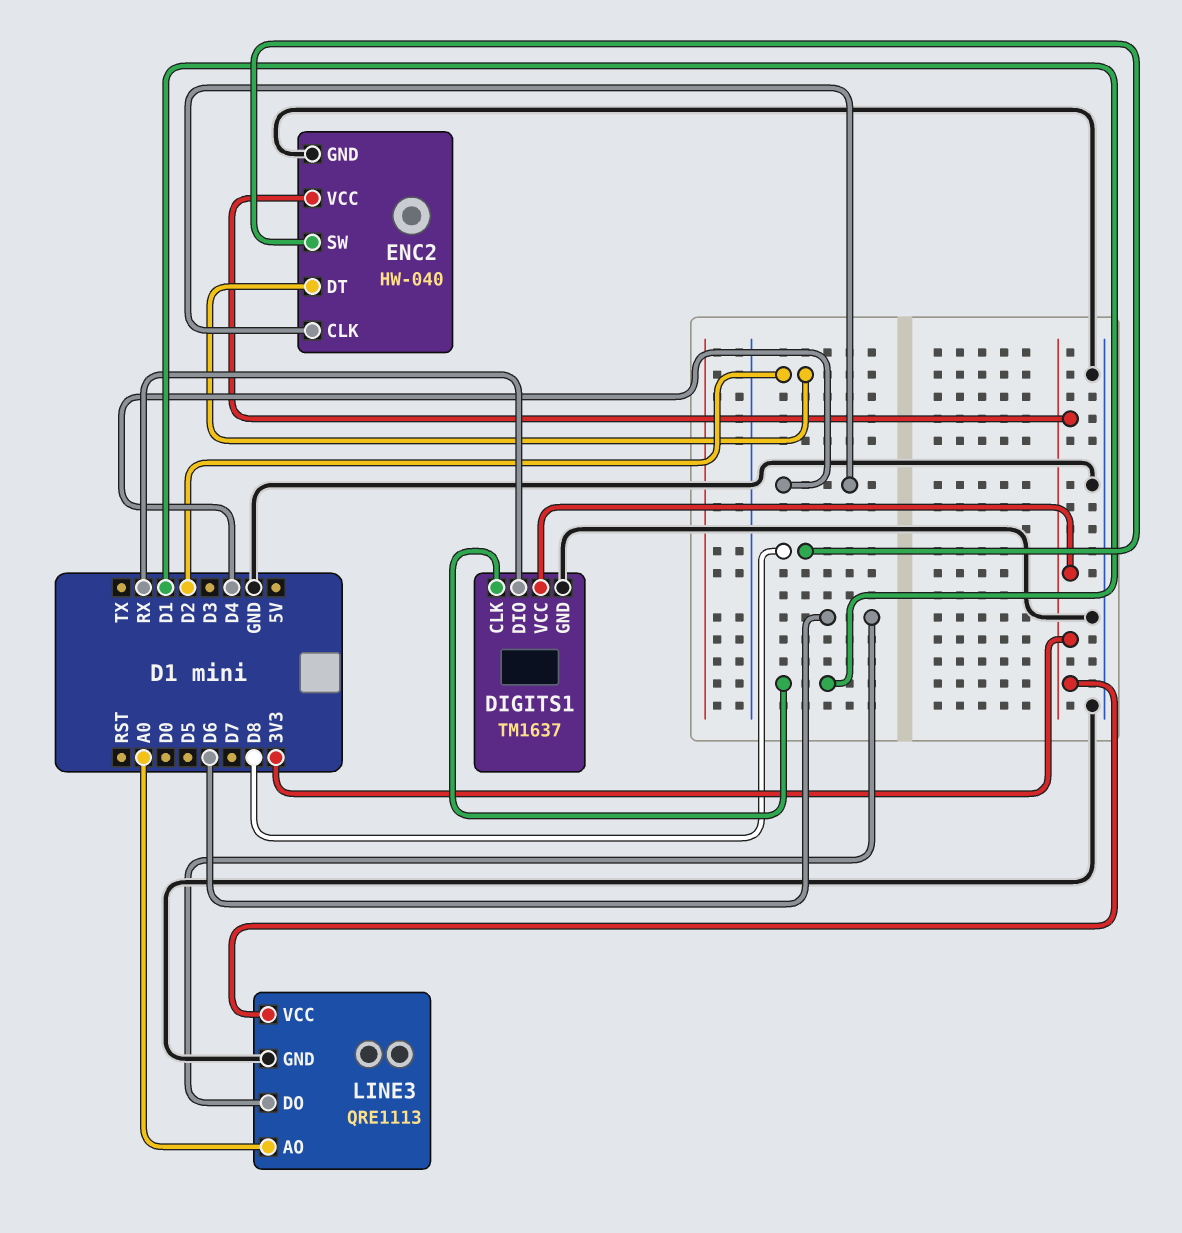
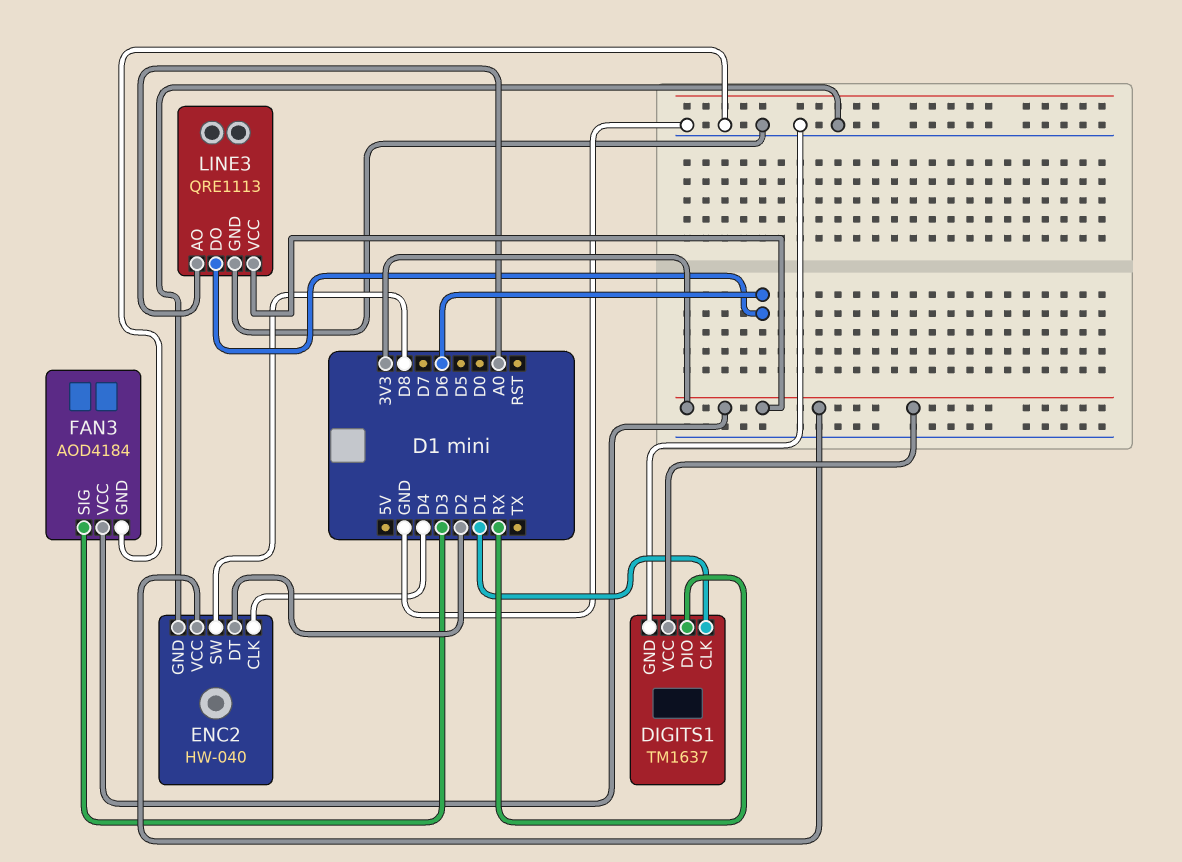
FAN3: none -> AOD4184
FAN3 pin GND: none -> GND
FAN3 pin SIG: none -> D3
FAN3 pin VCC: none -> 3V3

